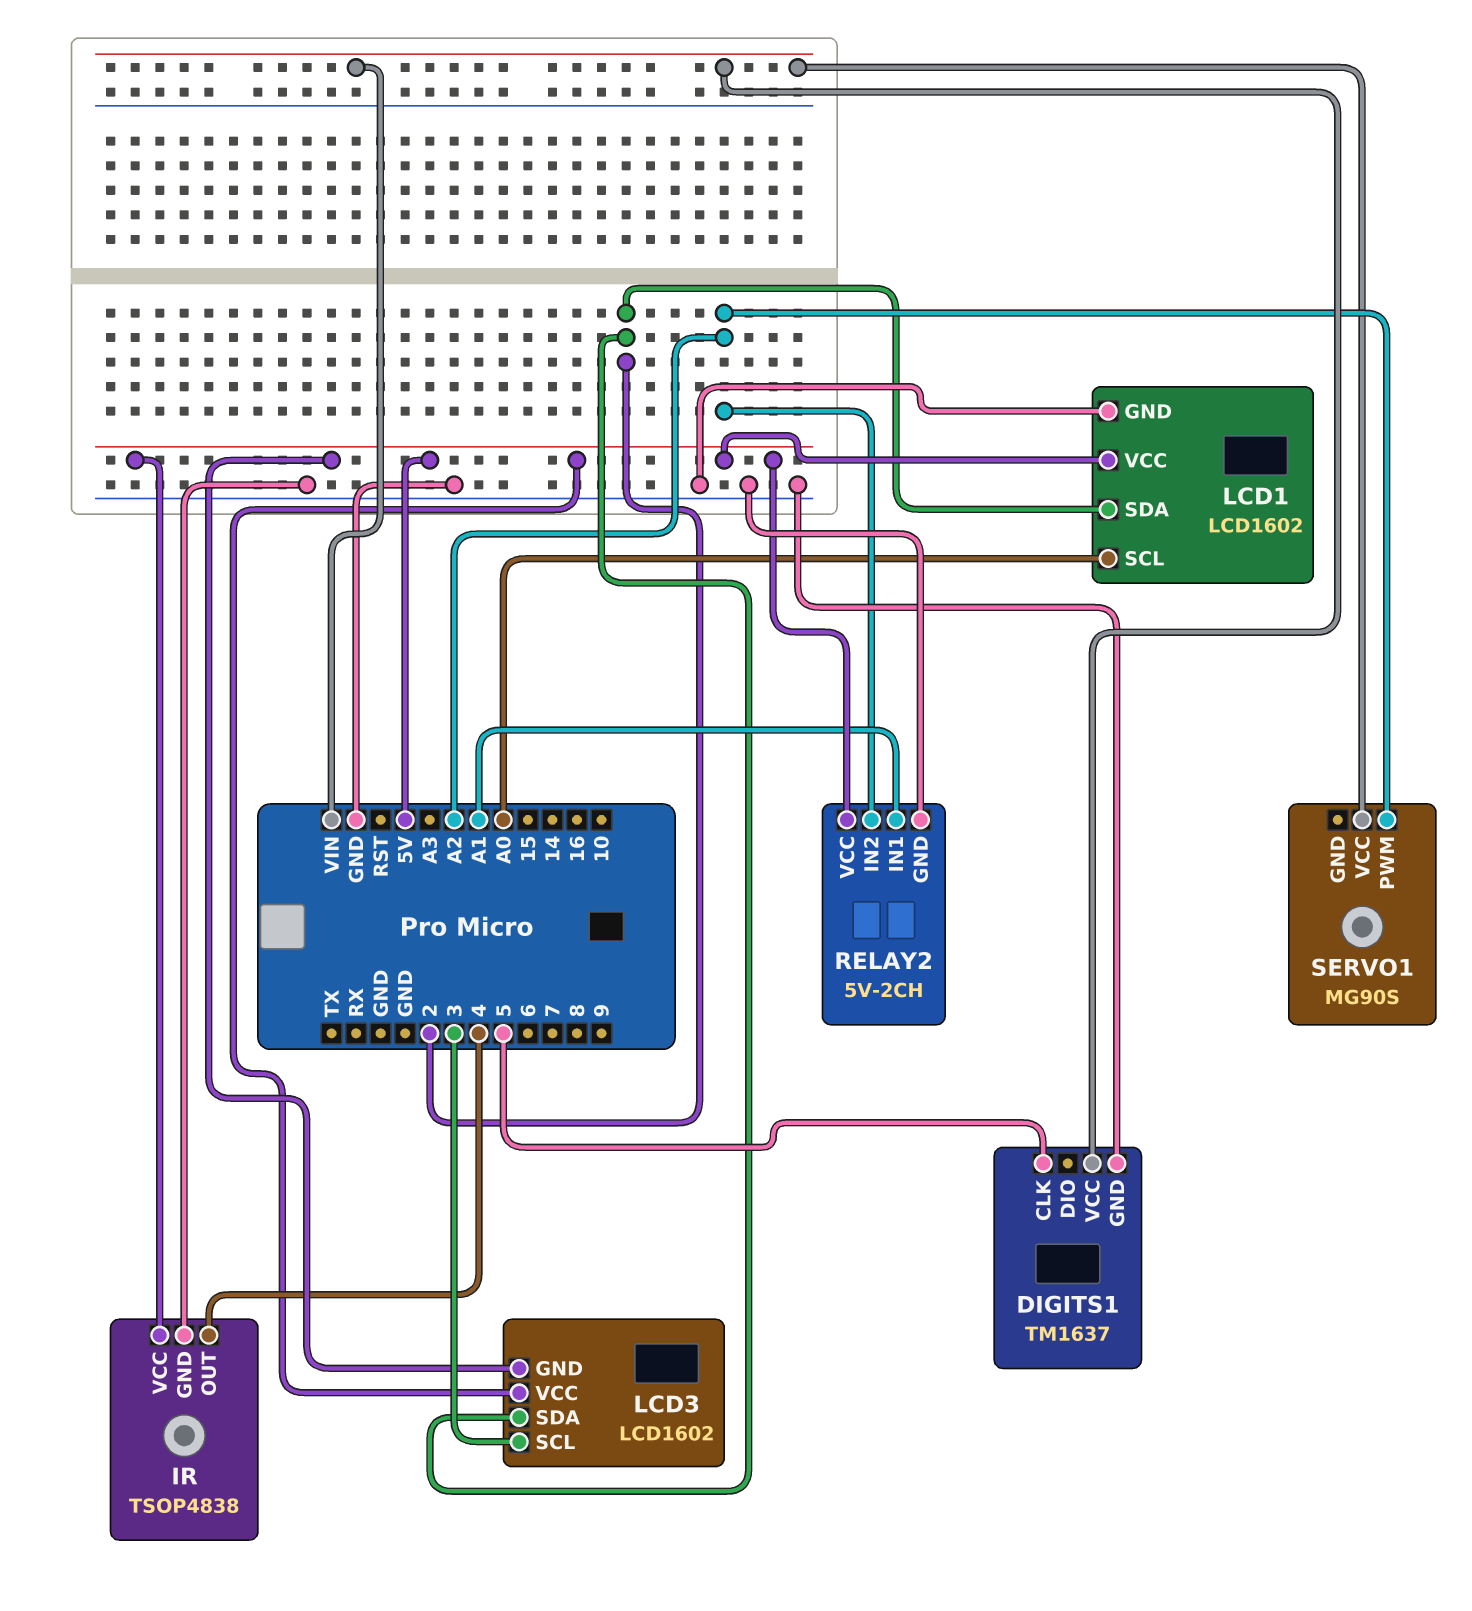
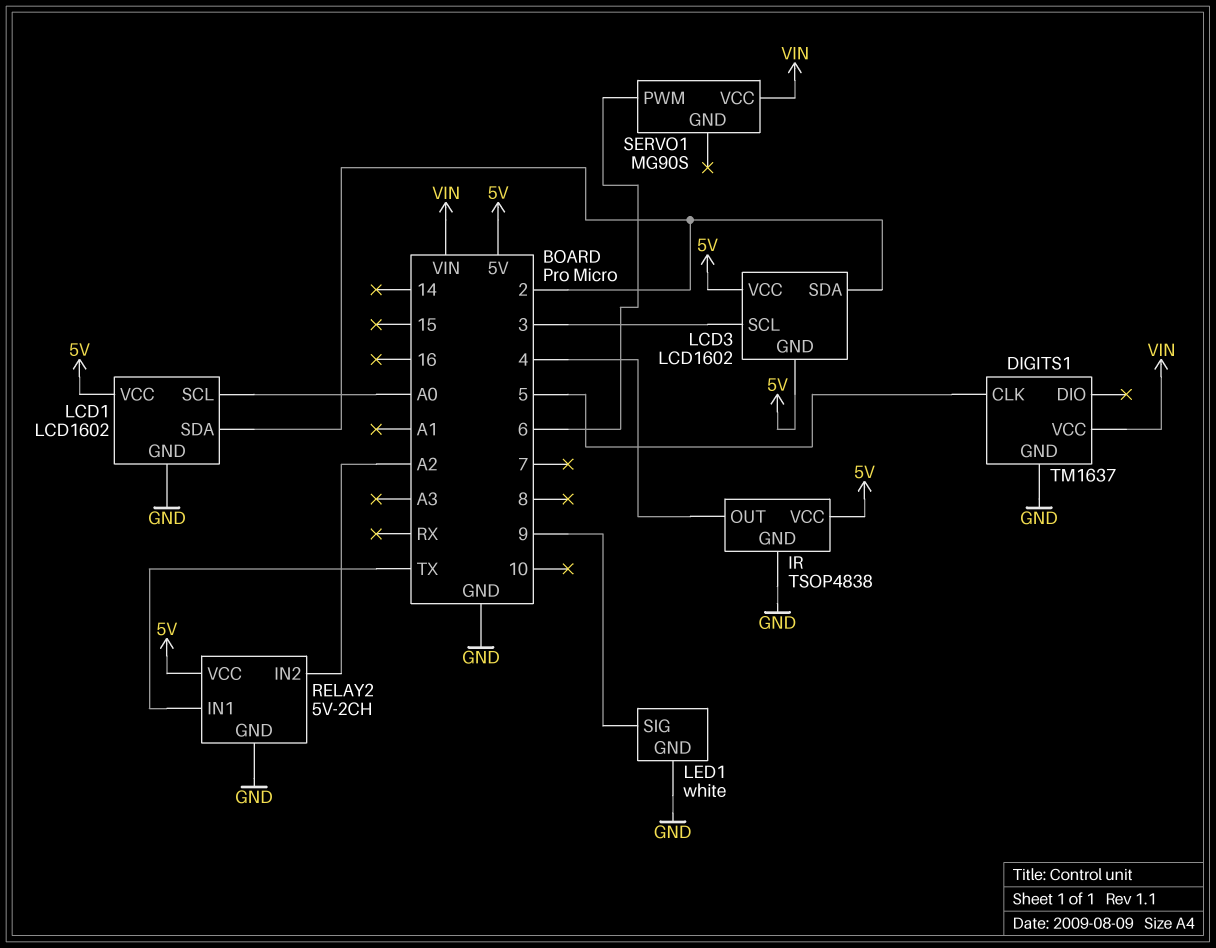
LED1: none -> white
LED1 pin GND: none -> GND
LED1 pin SIG: none -> 9
RELAY2 pin IN1: A1 -> TX
SERVO1 pin PWM: A2 -> 6

